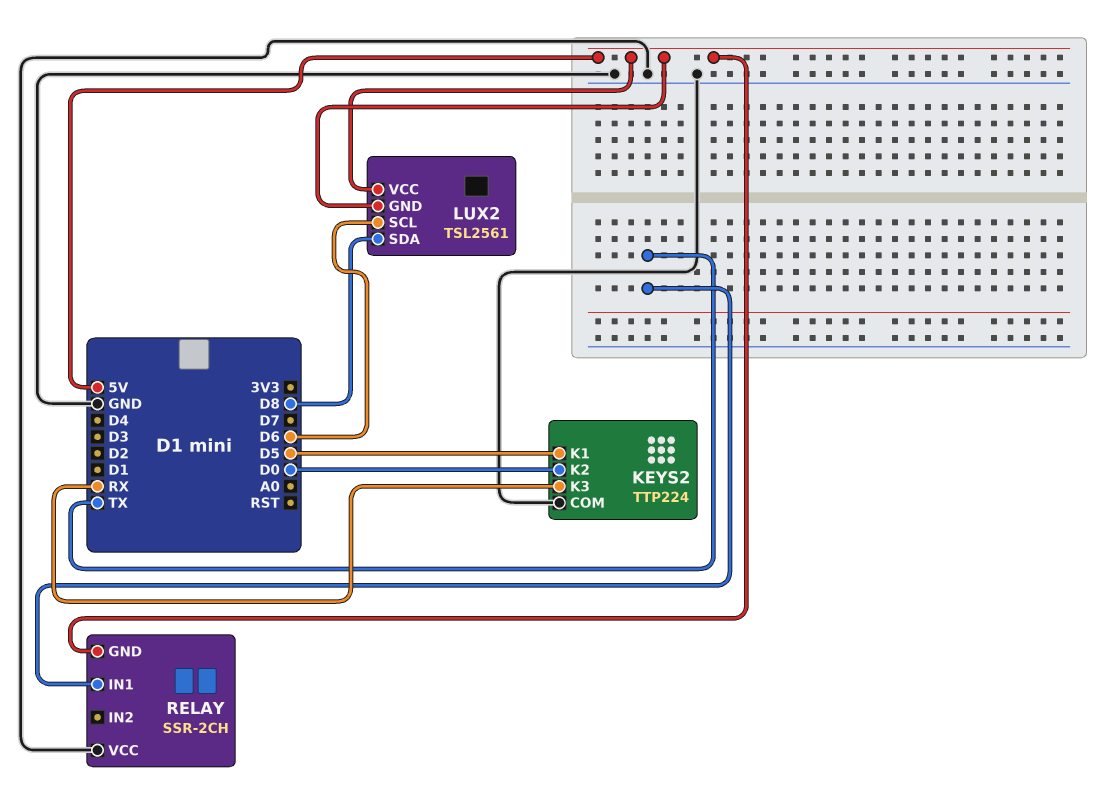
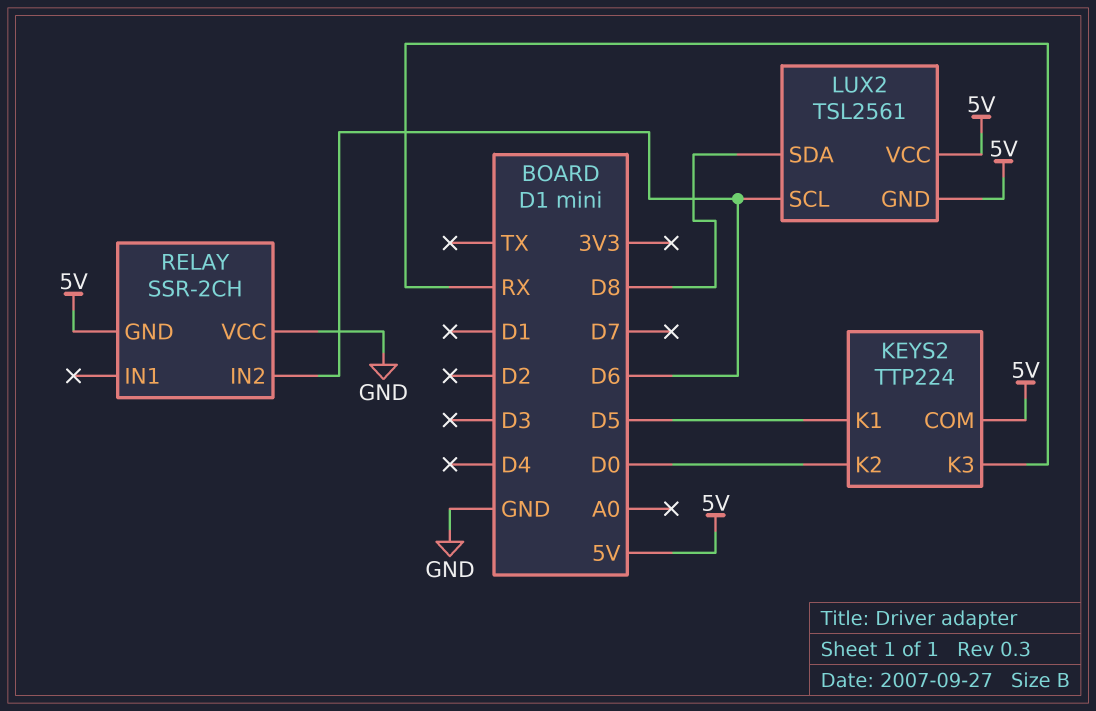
KEYS2 pin COM: GND -> 5V
RELAY pin IN1: TX -> none
RELAY pin IN2: none -> D6

